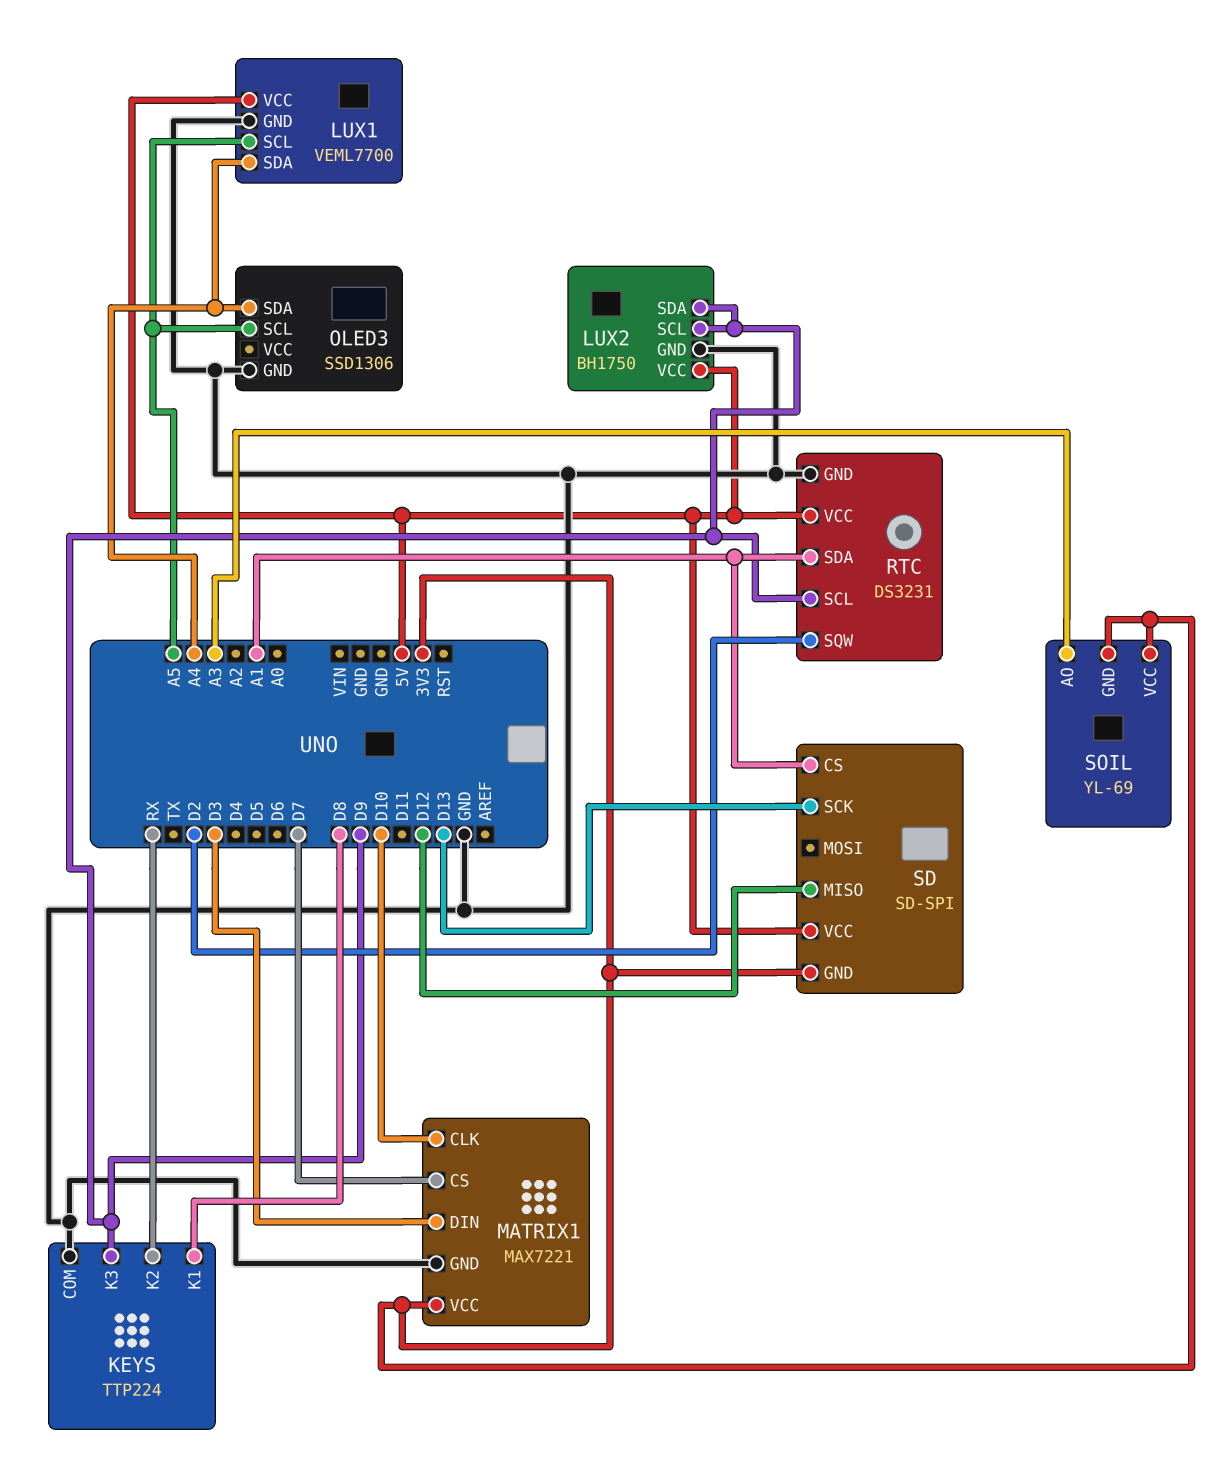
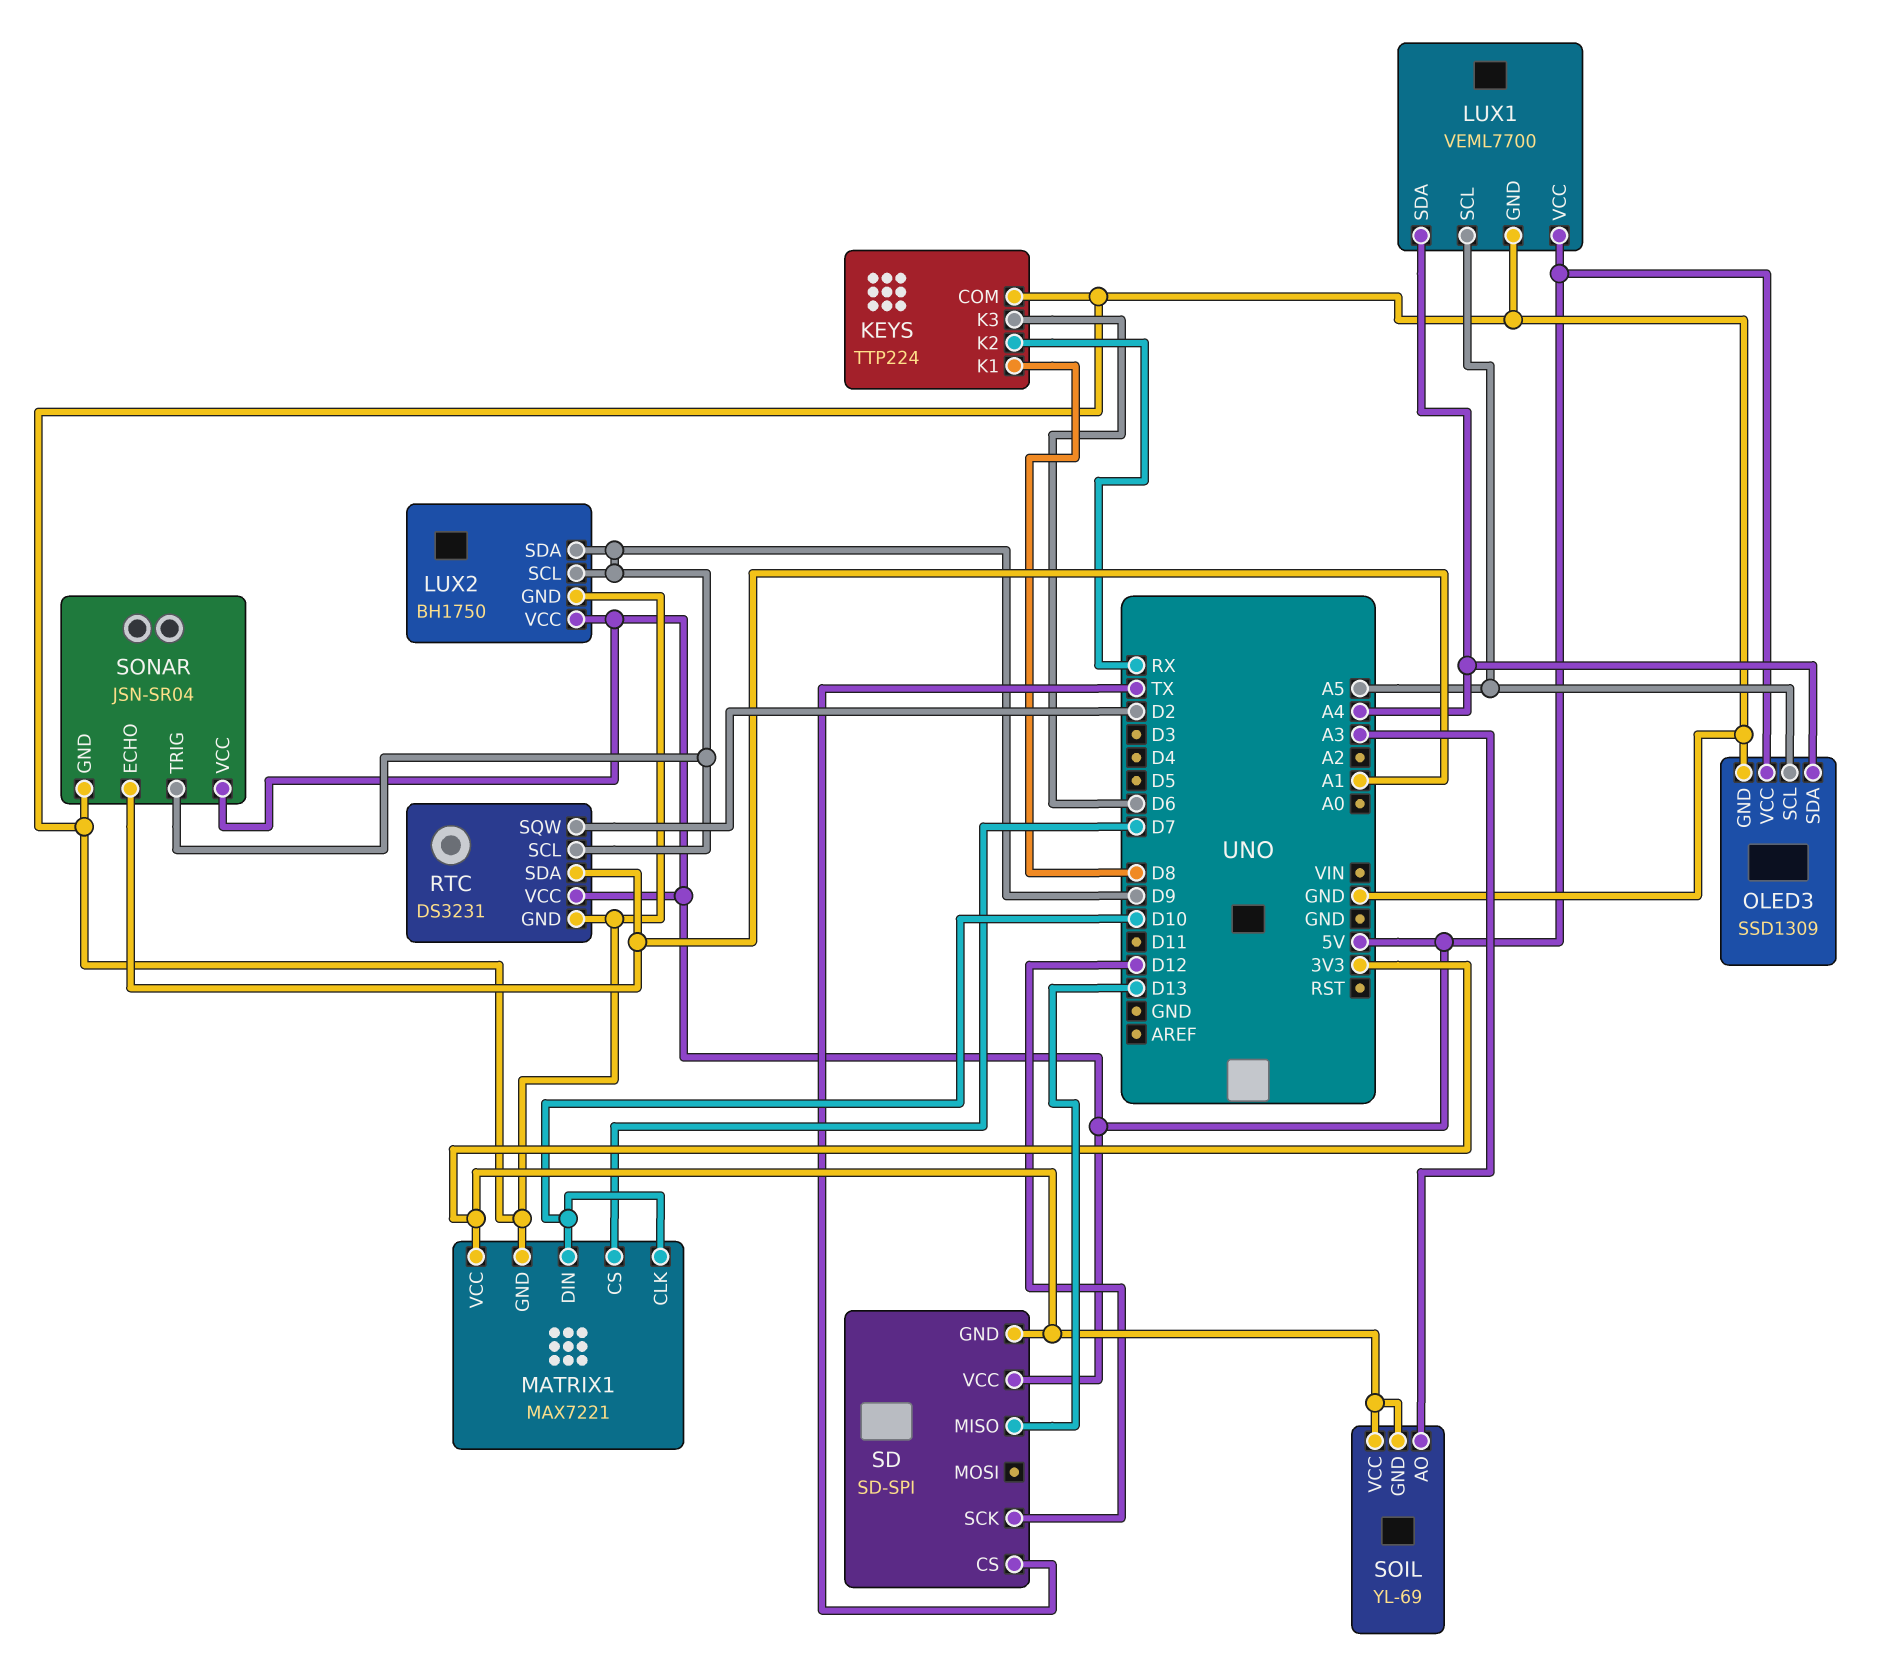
KEYS pin K3: D9 -> D6
MATRIX1 pin DIN: D3 -> D10
OLED3: SSD1306 -> SSD1309
OLED3 pin VCC: none -> 5V
SD pin CS: A1 -> TX
SD pin MISO: D12 -> D13
SD pin SCK: D13 -> D12
SONAR: none -> JSN-SR04
SONAR pin ECHO: none -> A1
SONAR pin GND: none -> GND
SONAR pin TRIG: none -> D9
SONAR pin VCC: none -> 5V

